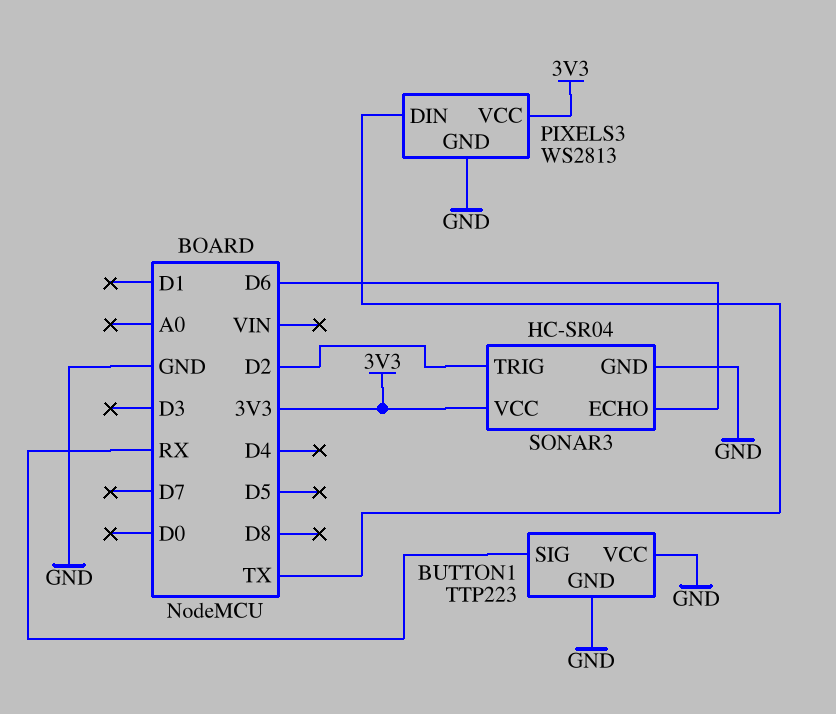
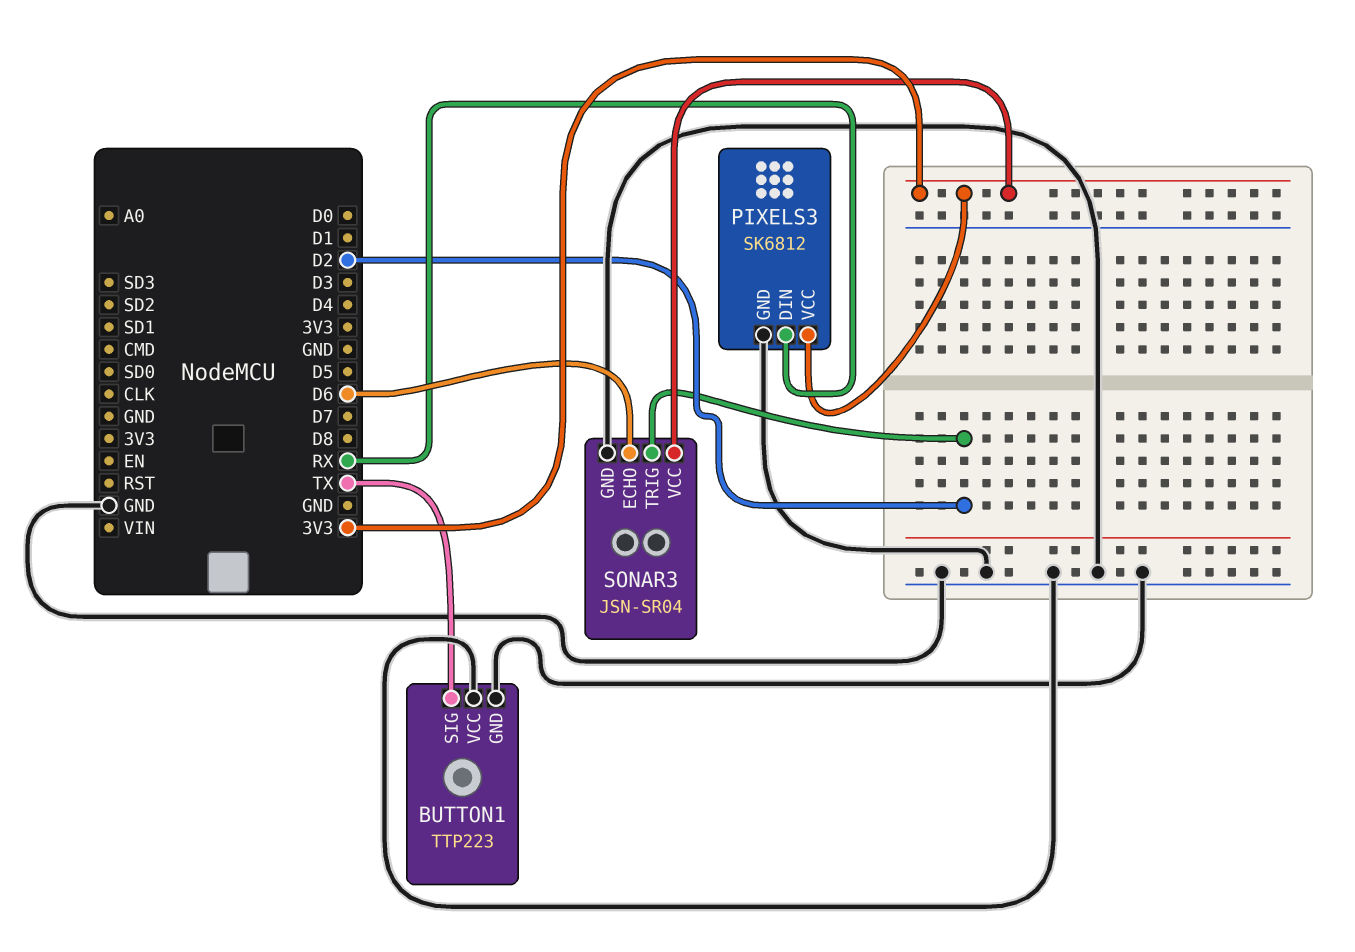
BUTTON1 pin SIG: RX -> TX
PIXELS3: WS2813 -> SK6812
PIXELS3 pin DIN: TX -> RX
SONAR3: HC-SR04 -> JSN-SR04

